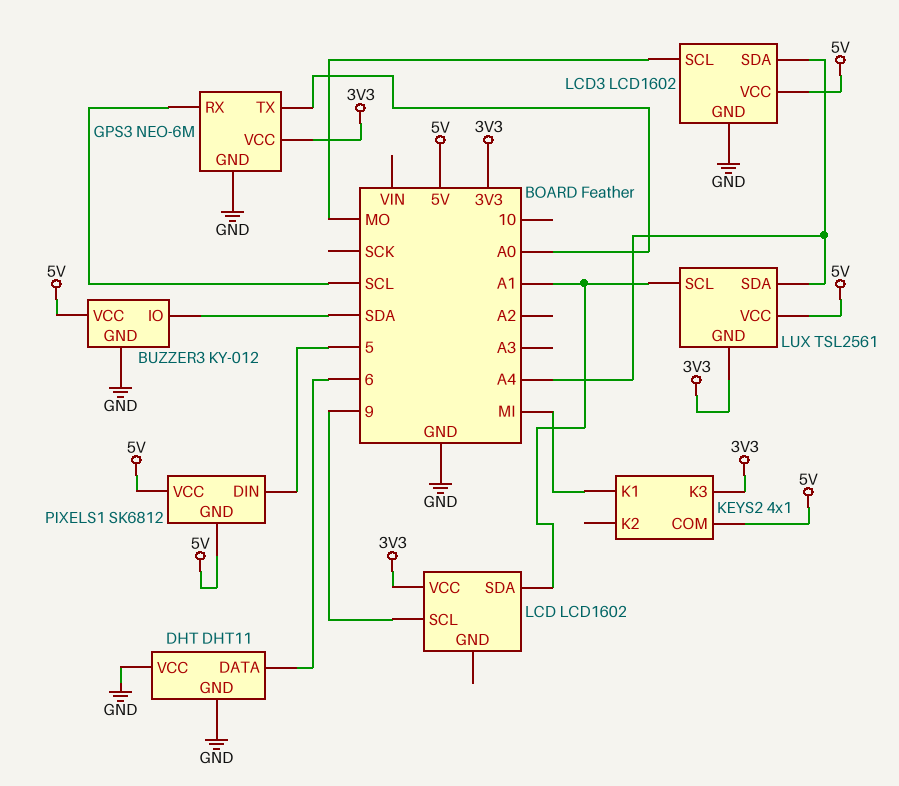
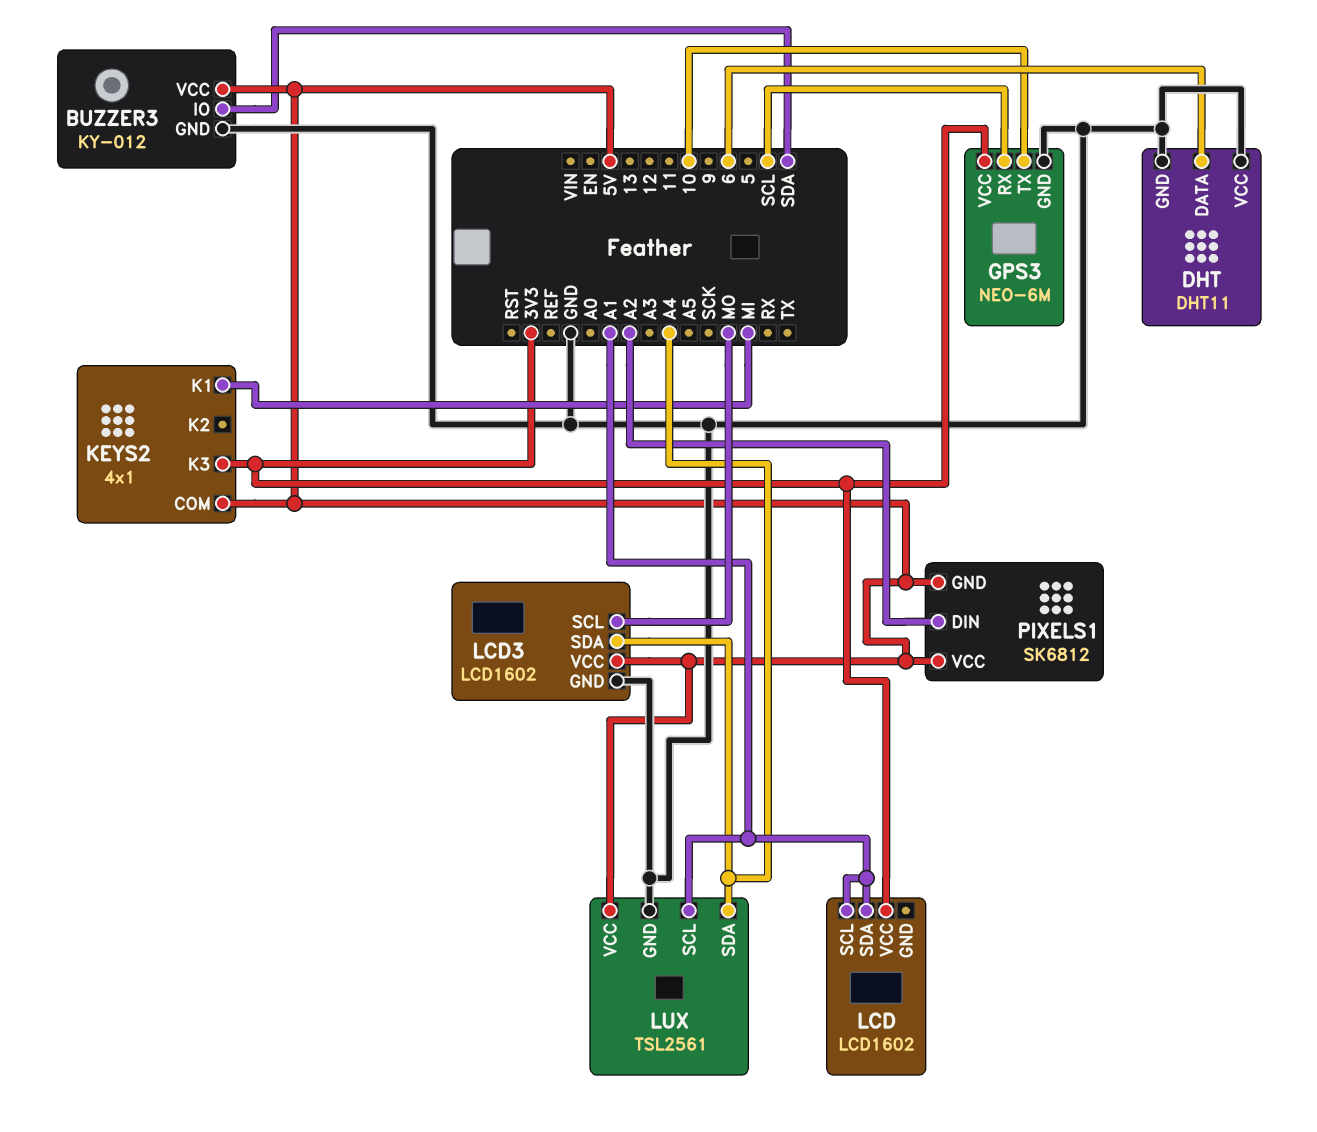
GPS3 pin TX: A0 -> 10
LCD pin SCL: 9 -> A1
LUX pin GND: 3V3 -> GND
PIXELS1 pin DIN: 5 -> A2

